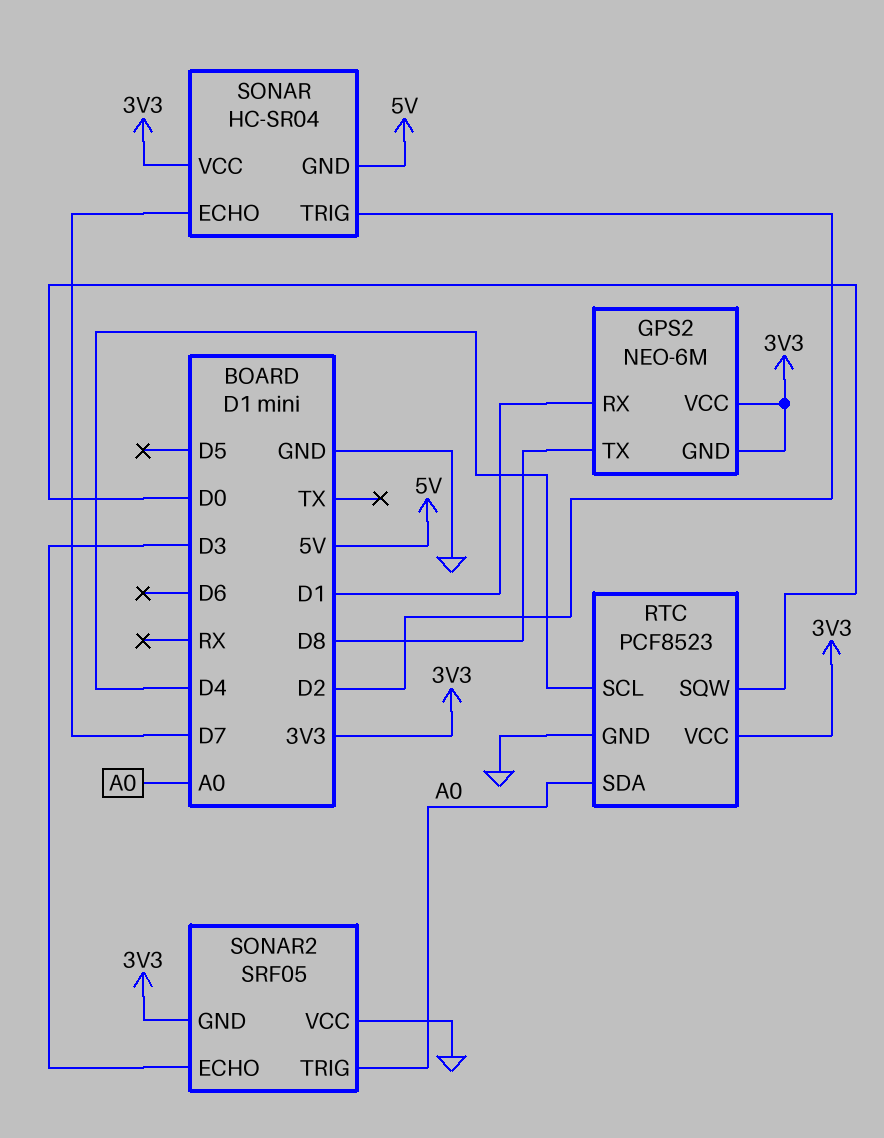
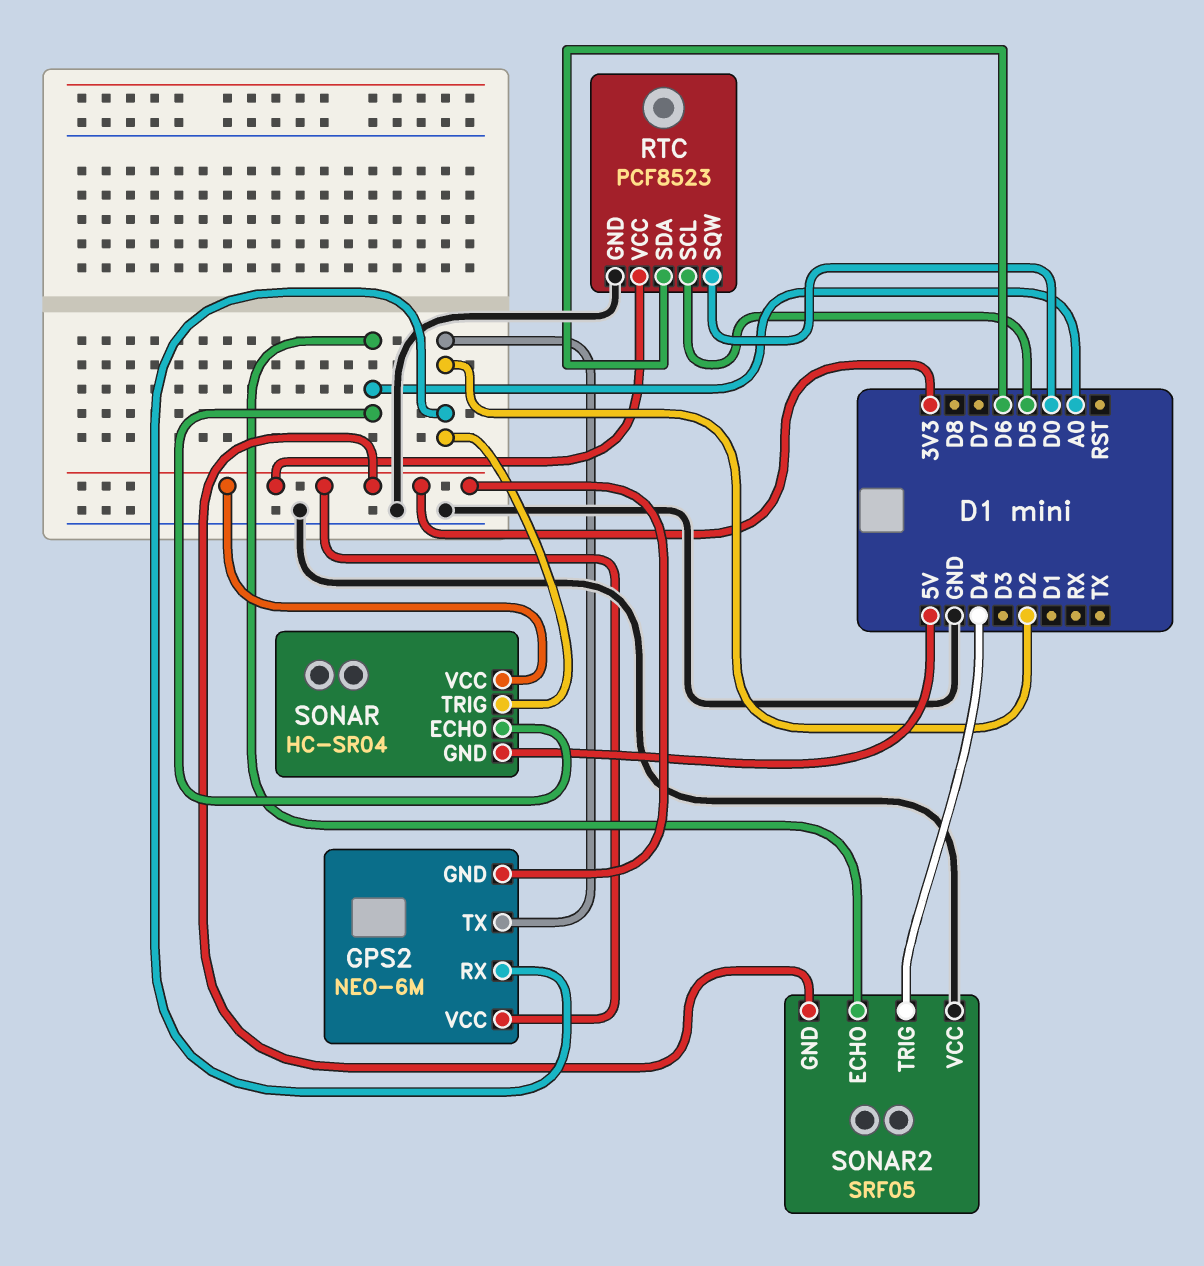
GPS2 pin RX: D1 -> D2
GPS2 pin TX: D8 -> D2
RTC pin SCL: D4 -> D5
RTC pin SDA: A0 -> D6
SONAR pin ECHO: D7 -> A0
SONAR2 pin ECHO: D3 -> A0
SONAR2 pin TRIG: A0 -> D4

